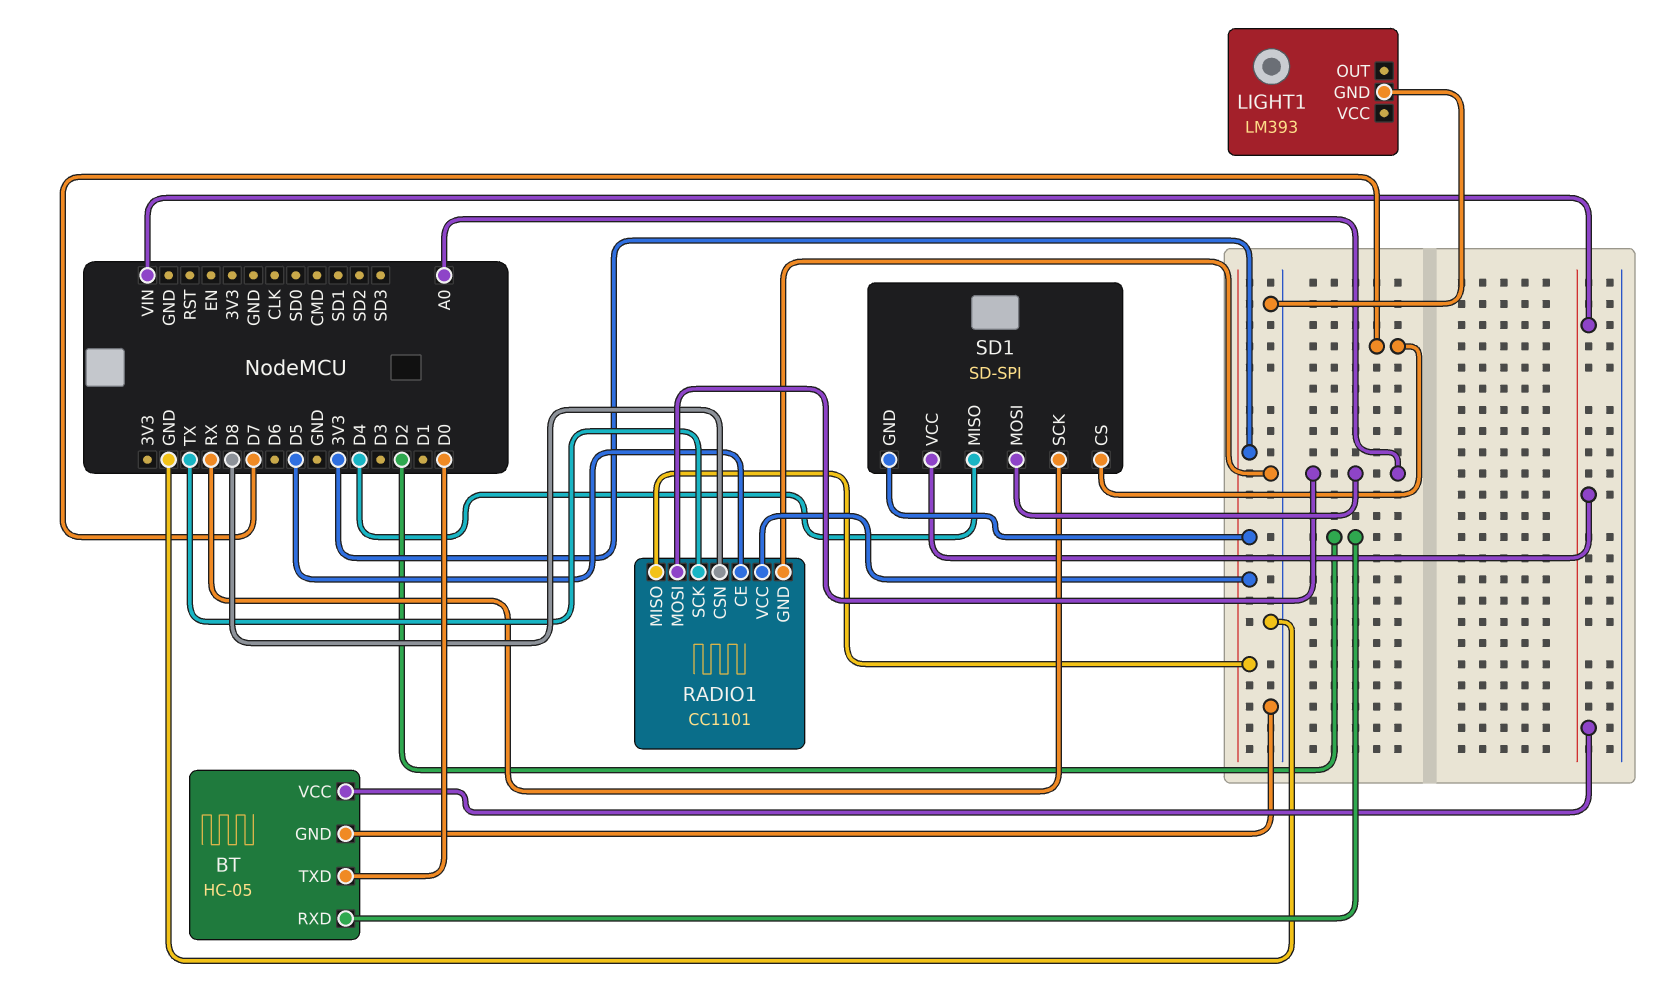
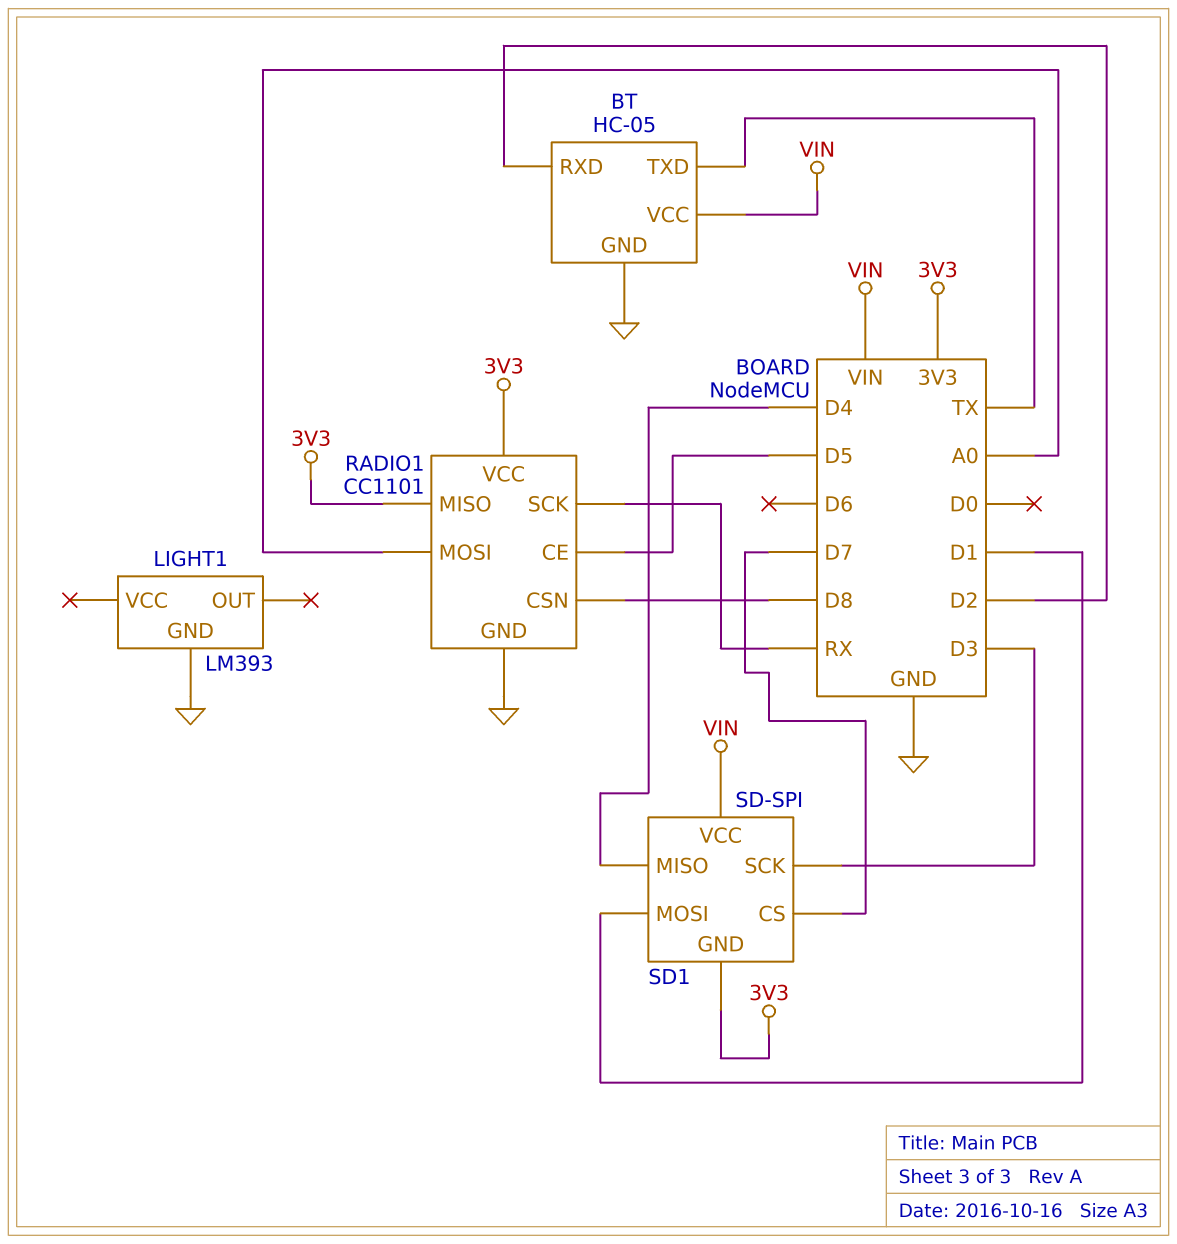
BT pin TXD: D0 -> TX
RADIO1 pin SCK: TX -> RX
SD1 pin MOSI: A0 -> D1
SD1 pin SCK: RX -> D3

